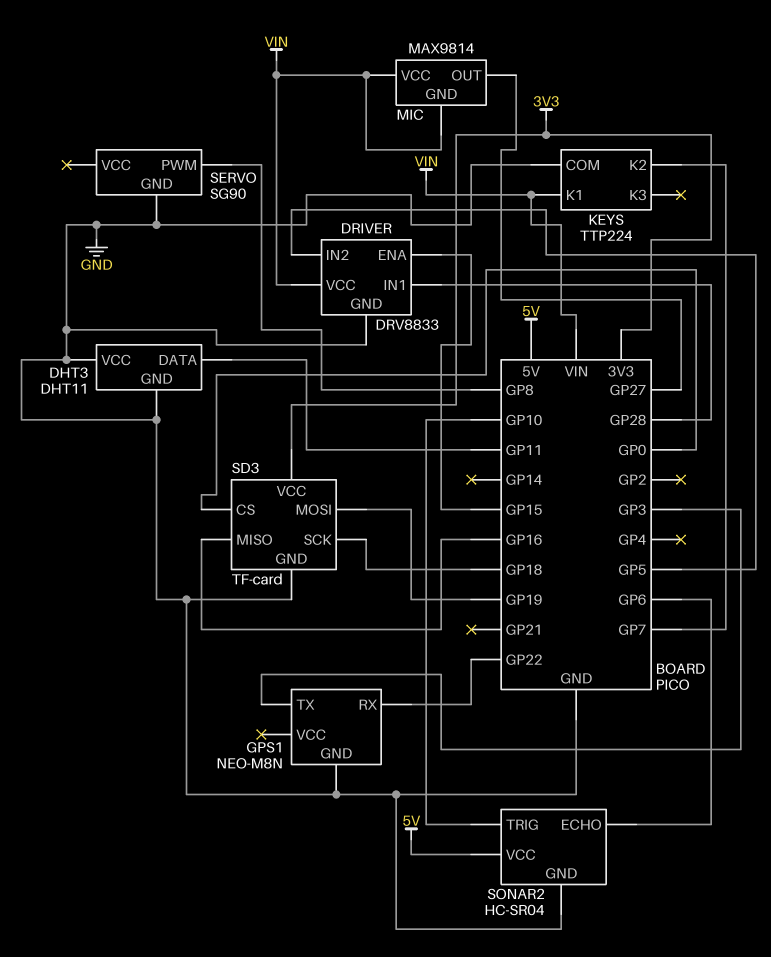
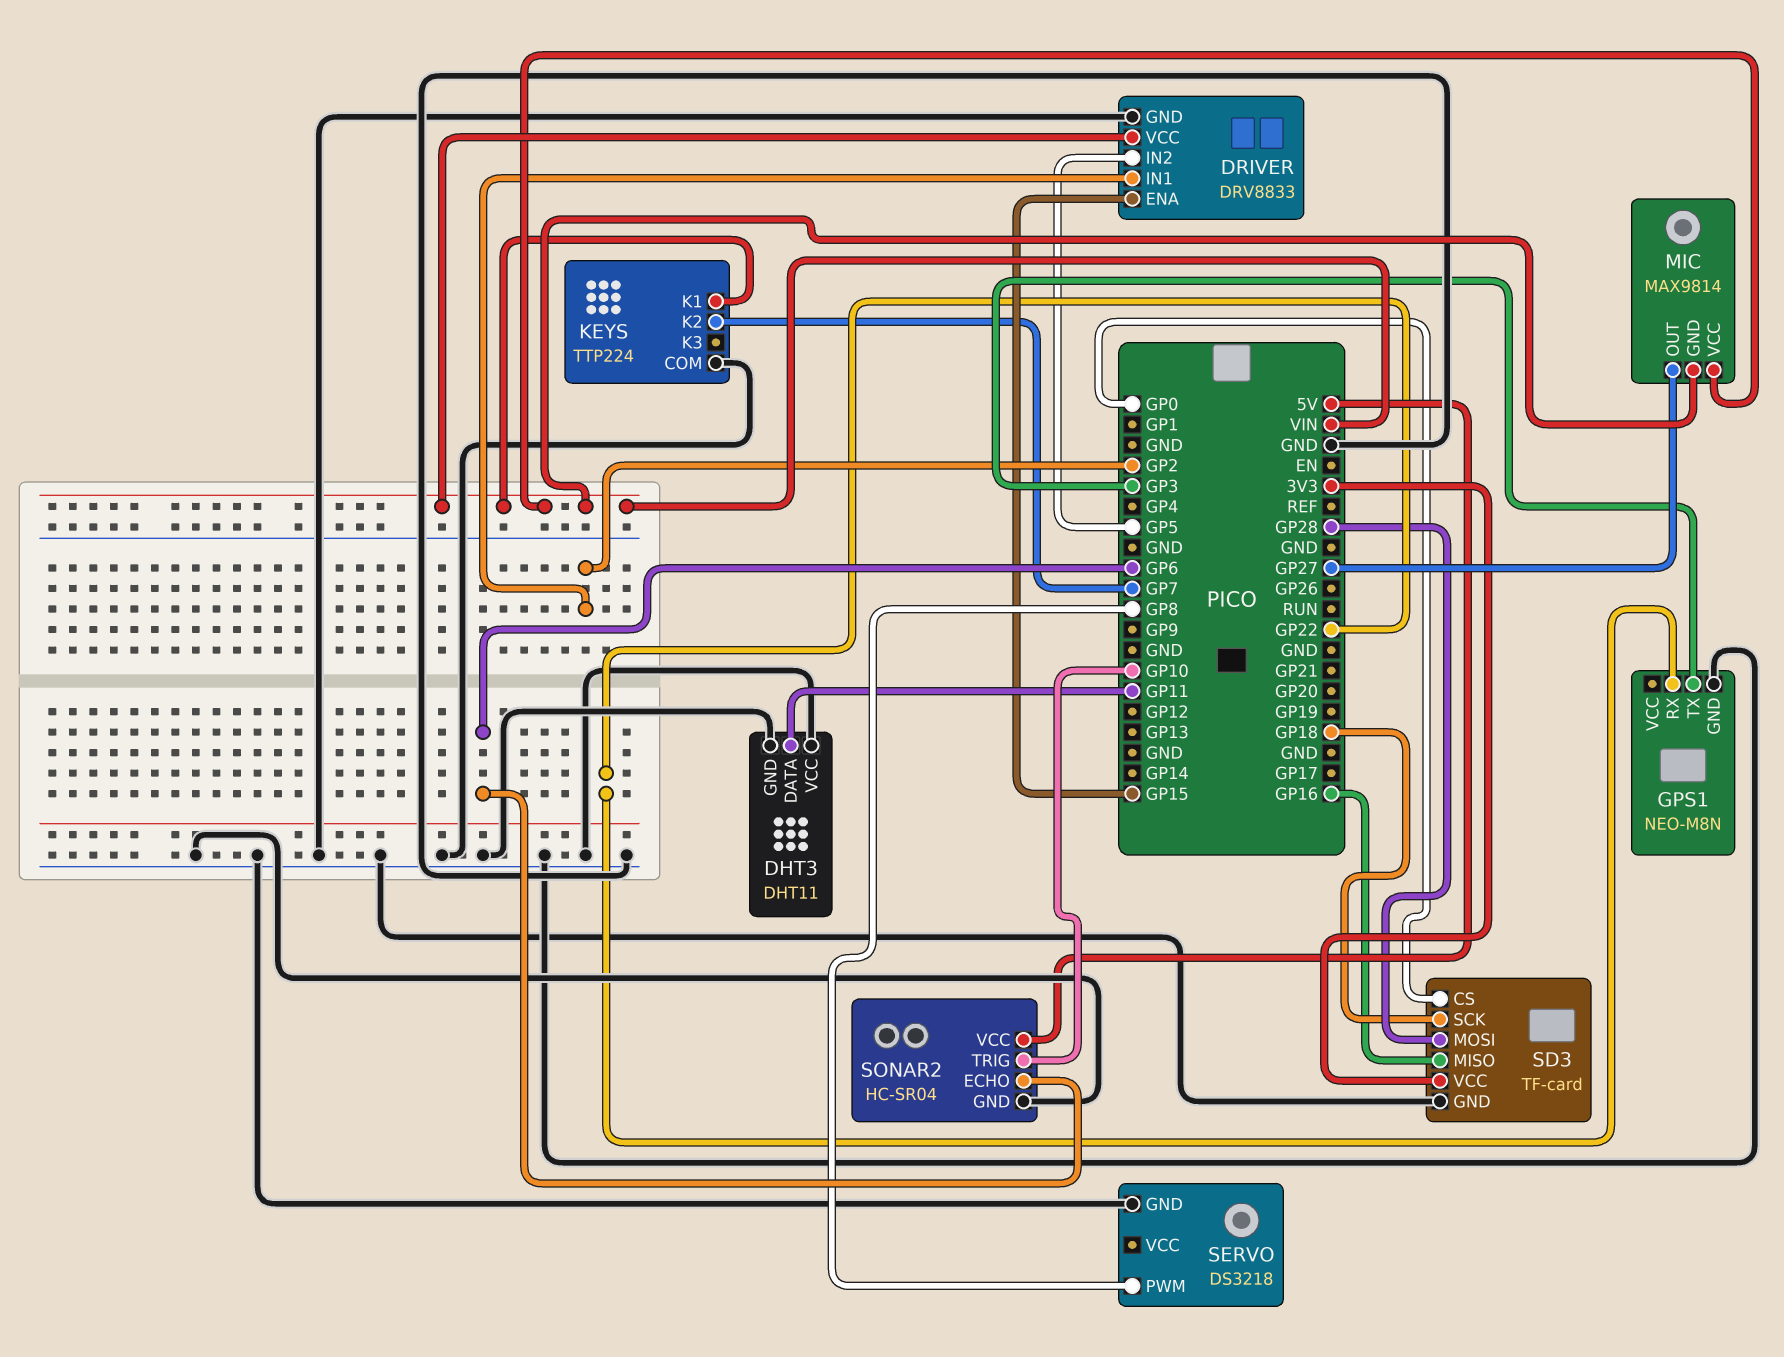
DRIVER pin IN1: GP28 -> GP2
SD3 pin MOSI: GP19 -> GP28
SERVO: SG90 -> DS3218

